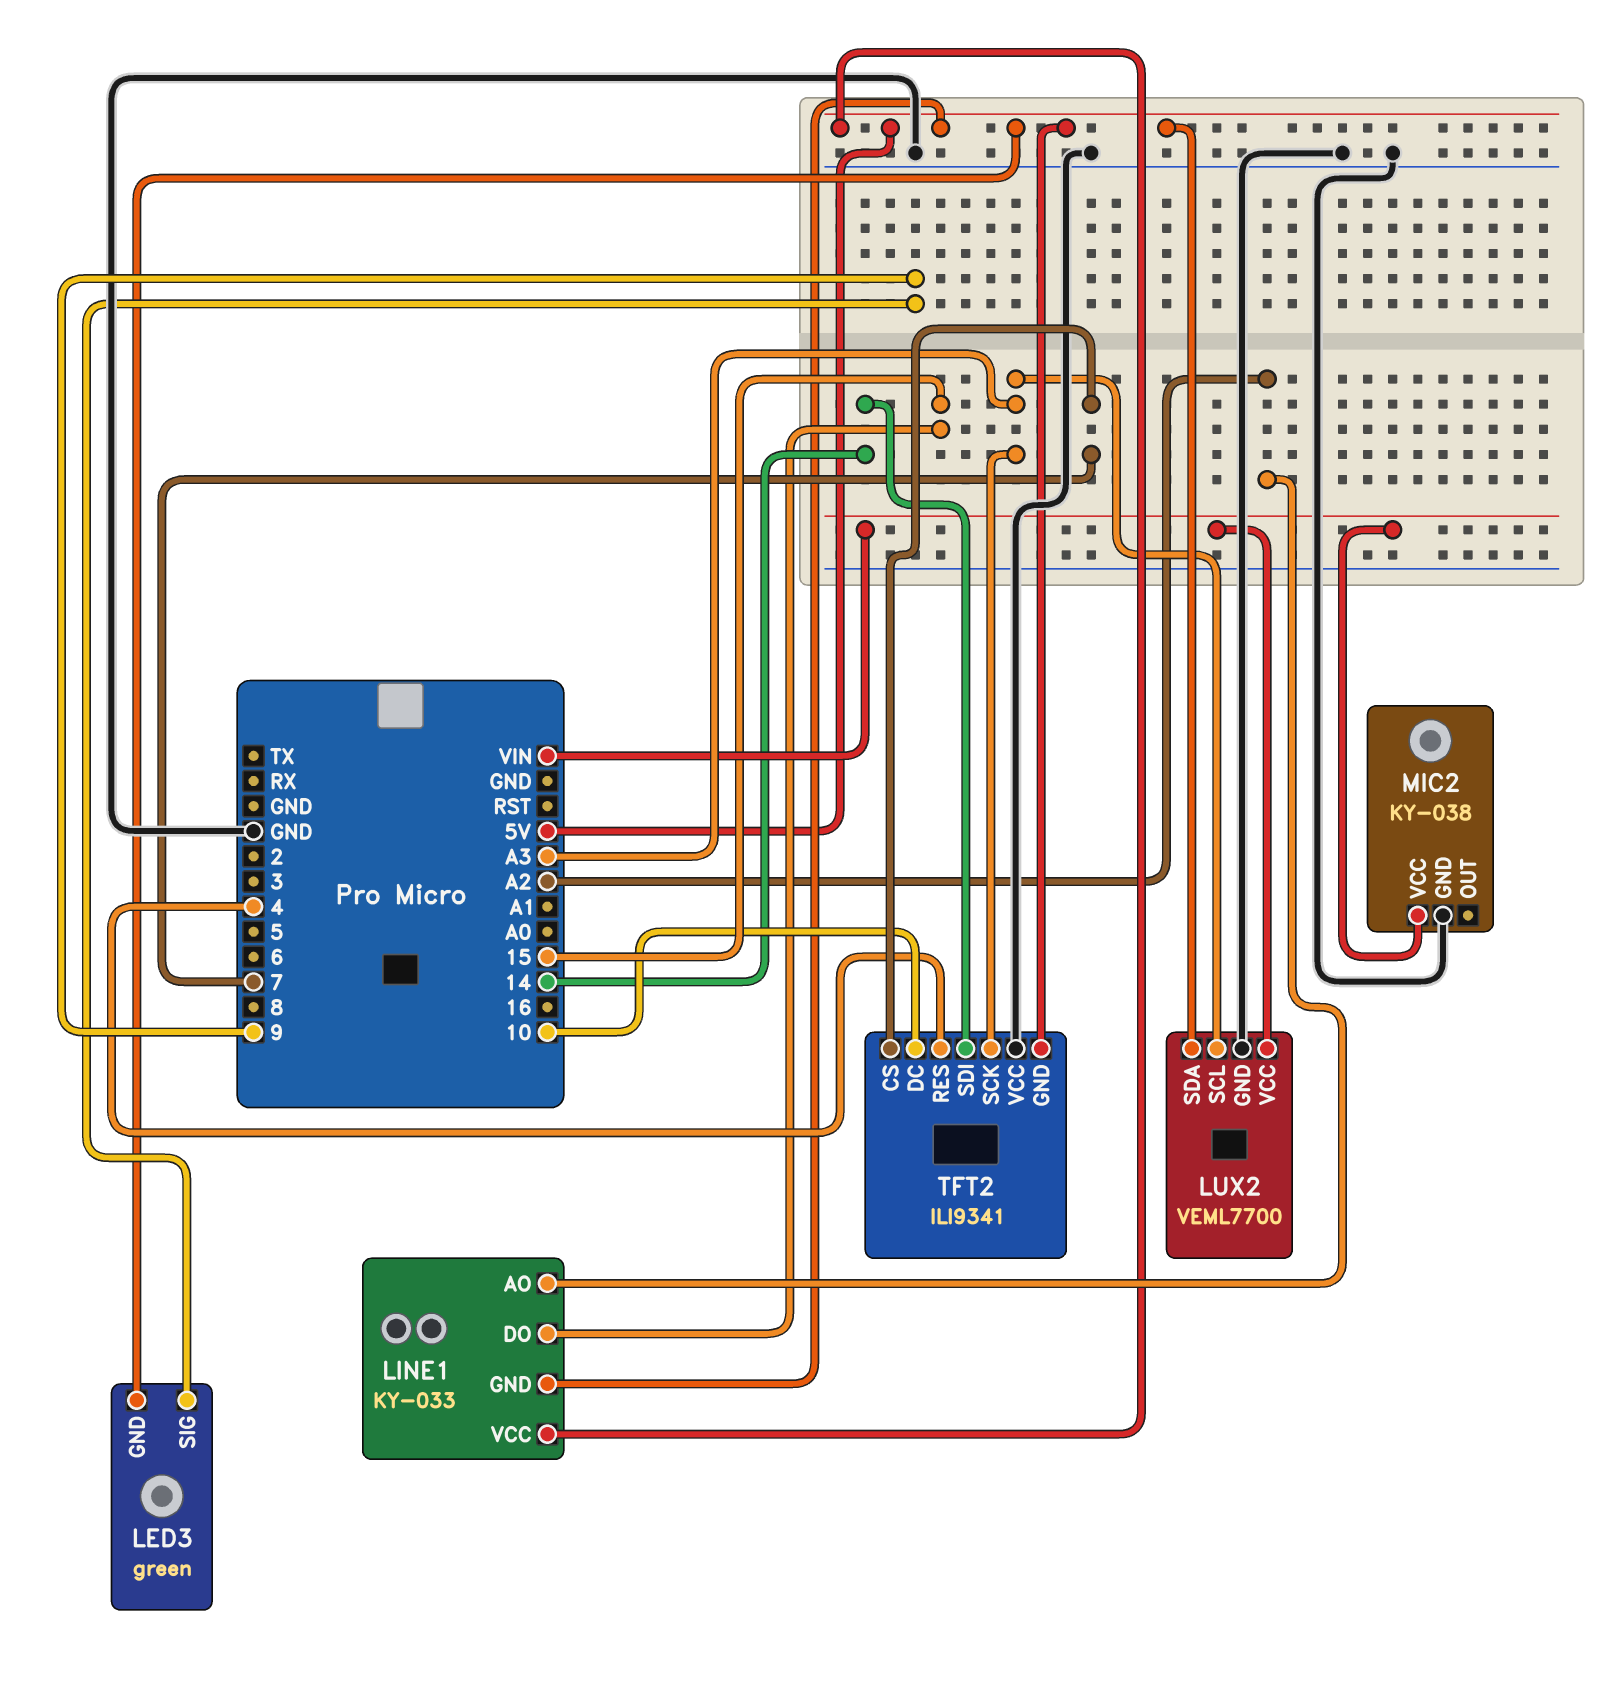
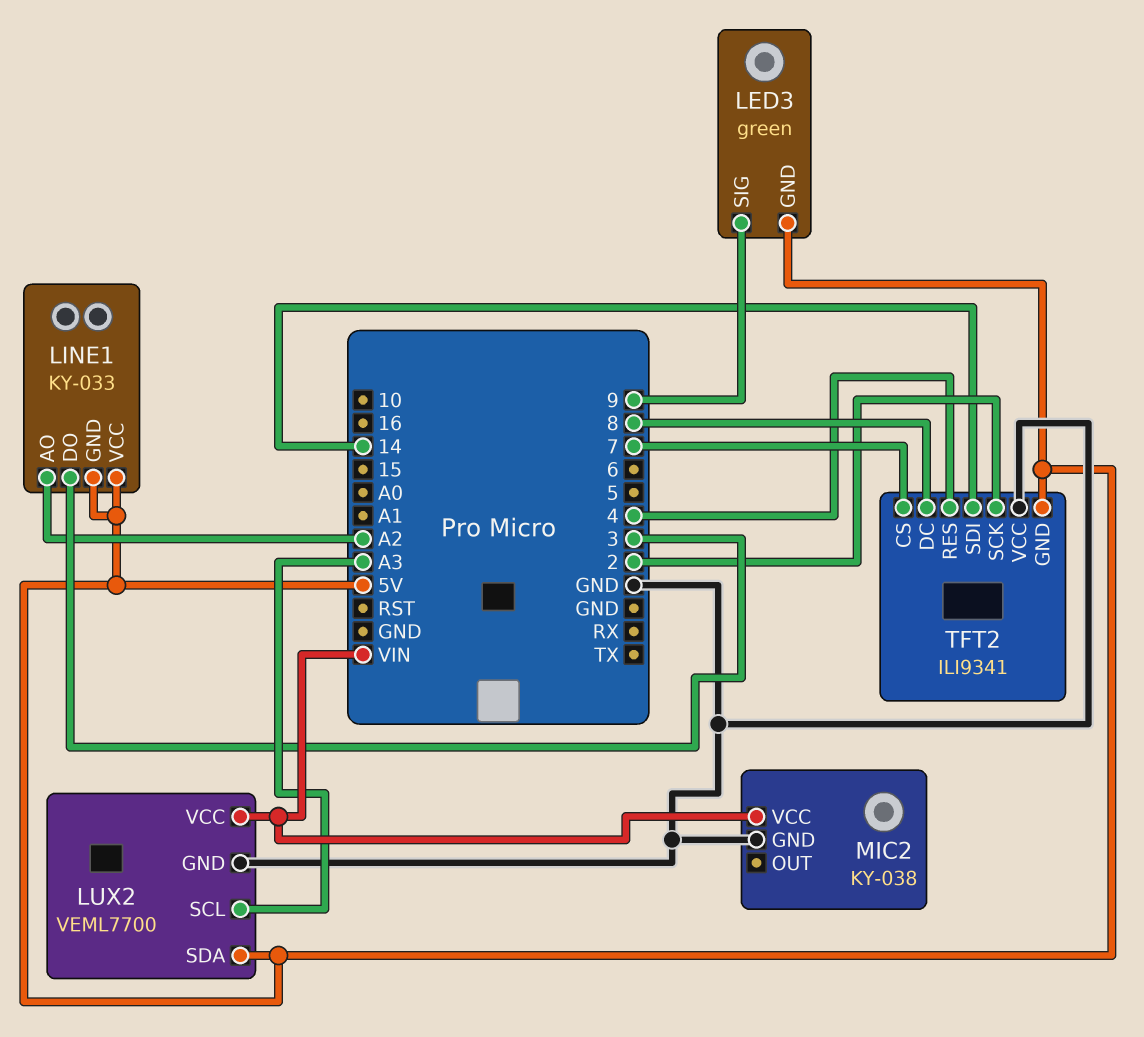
LINE1 pin DO: 15 -> 3
TFT2 pin DC: 10 -> 8
TFT2 pin SCK: A3 -> 2

